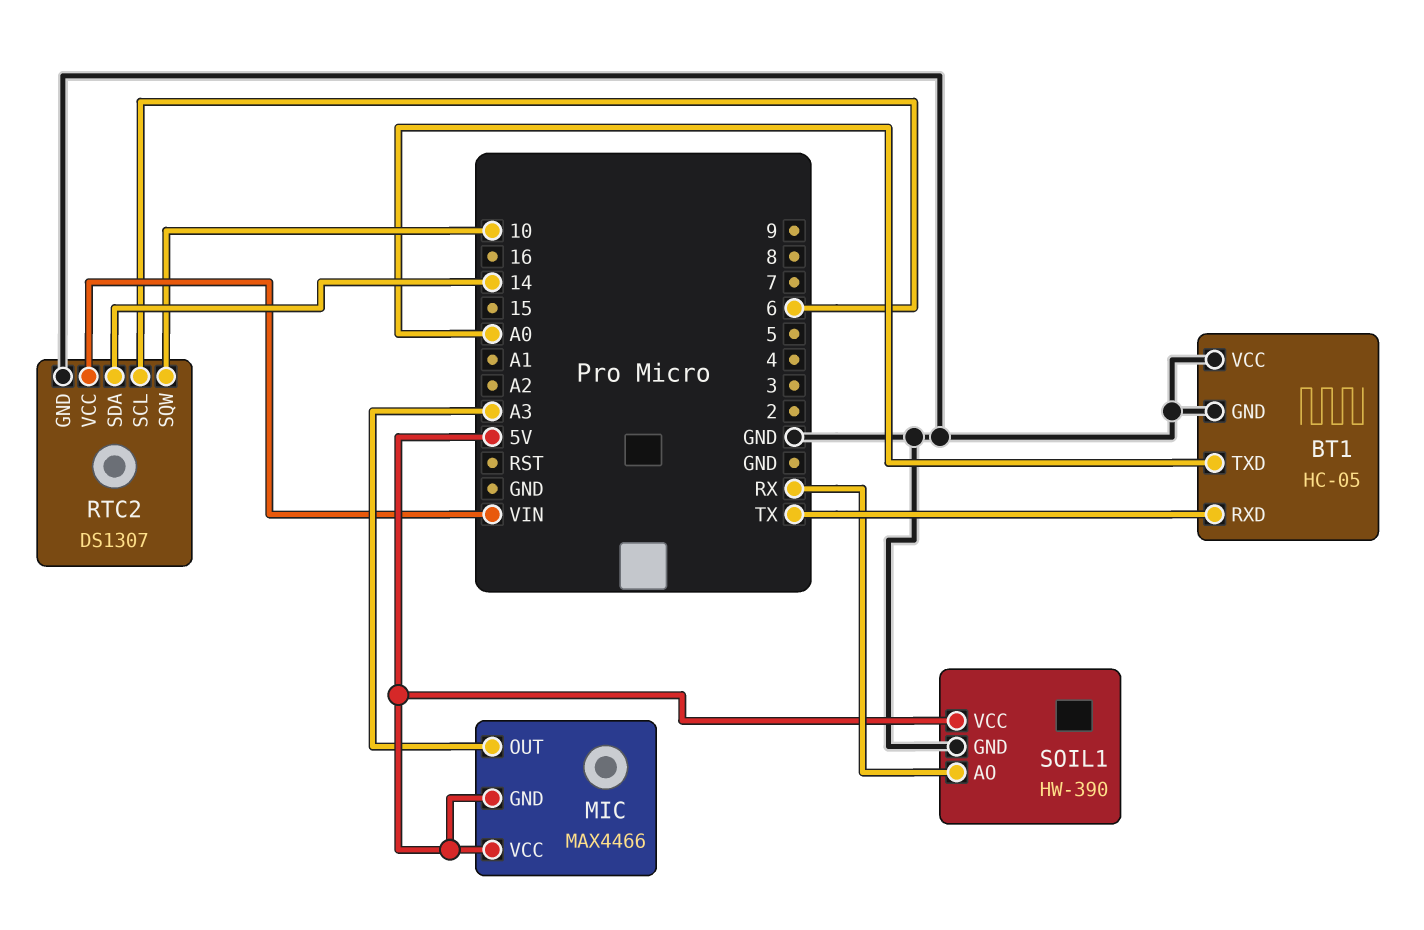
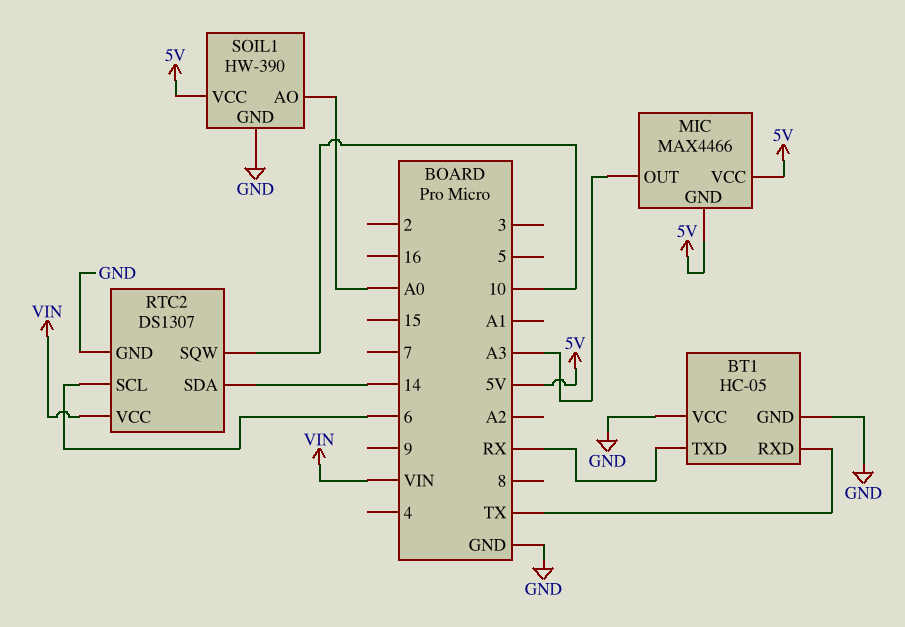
BT1 pin TXD: A0 -> RX
SOIL1 pin AO: RX -> A0

